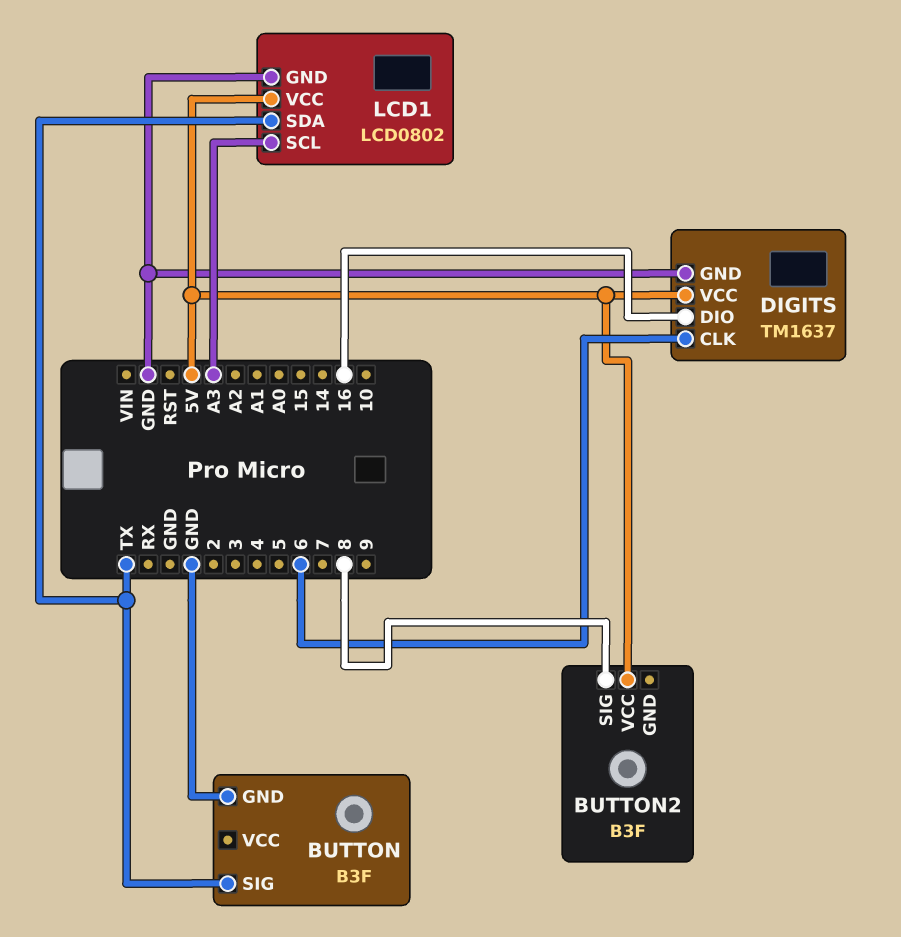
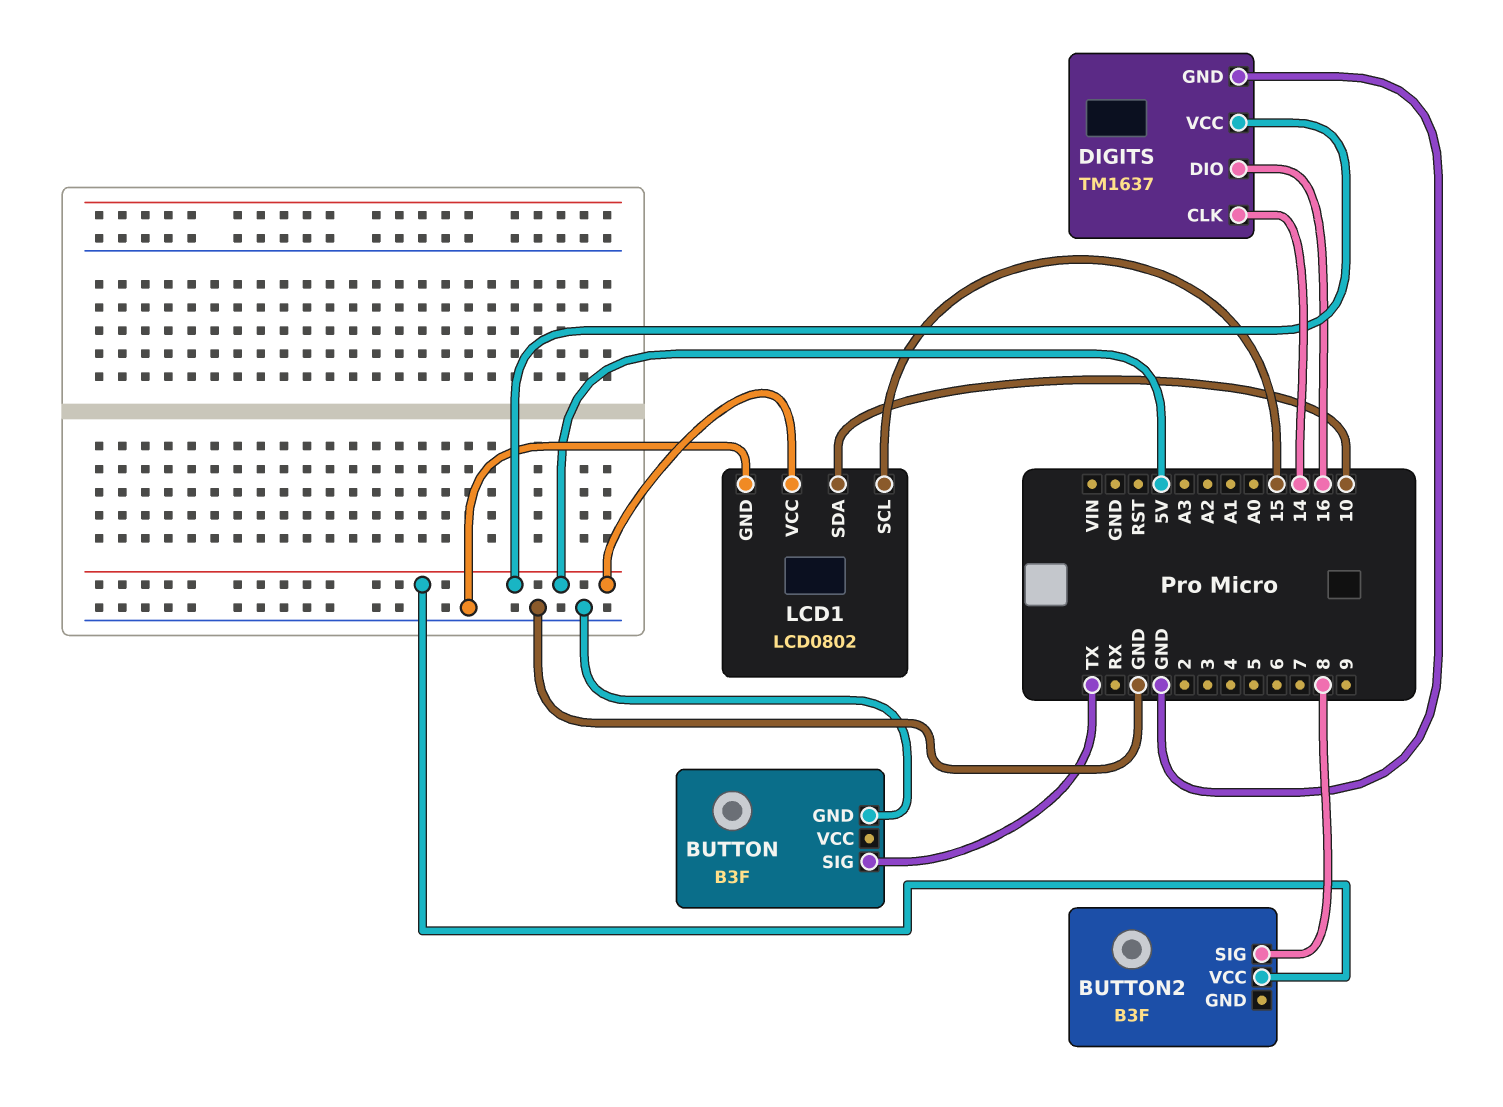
DIGITS pin CLK: 6 -> 14
LCD1 pin SCL: A3 -> 15
LCD1 pin SDA: TX -> 10

